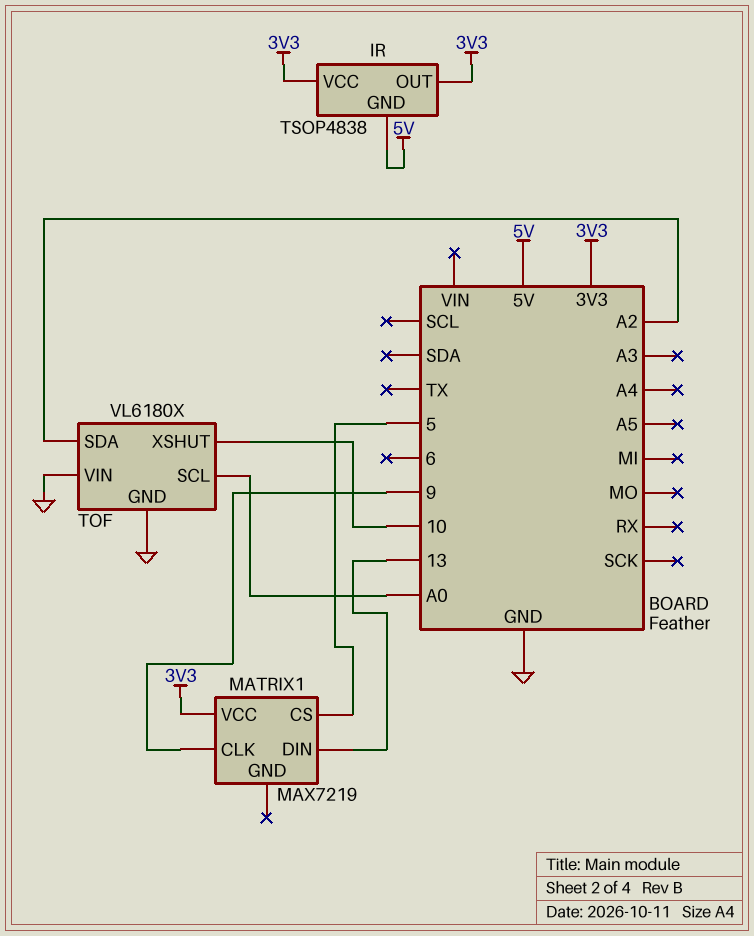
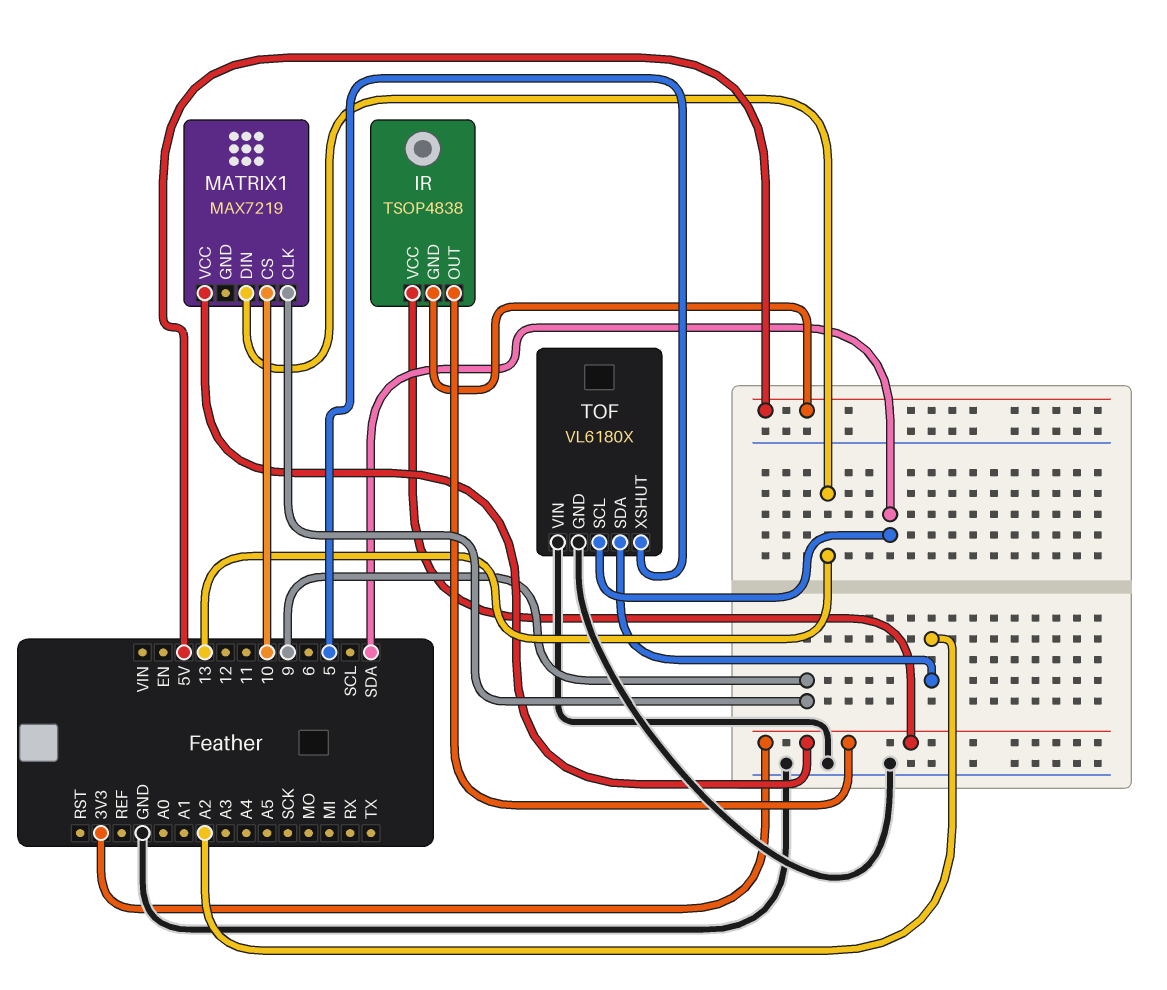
MATRIX1 pin CS: 5 -> 10
TOF pin SCL: A0 -> SDA
TOF pin XSHUT: 10 -> 5

